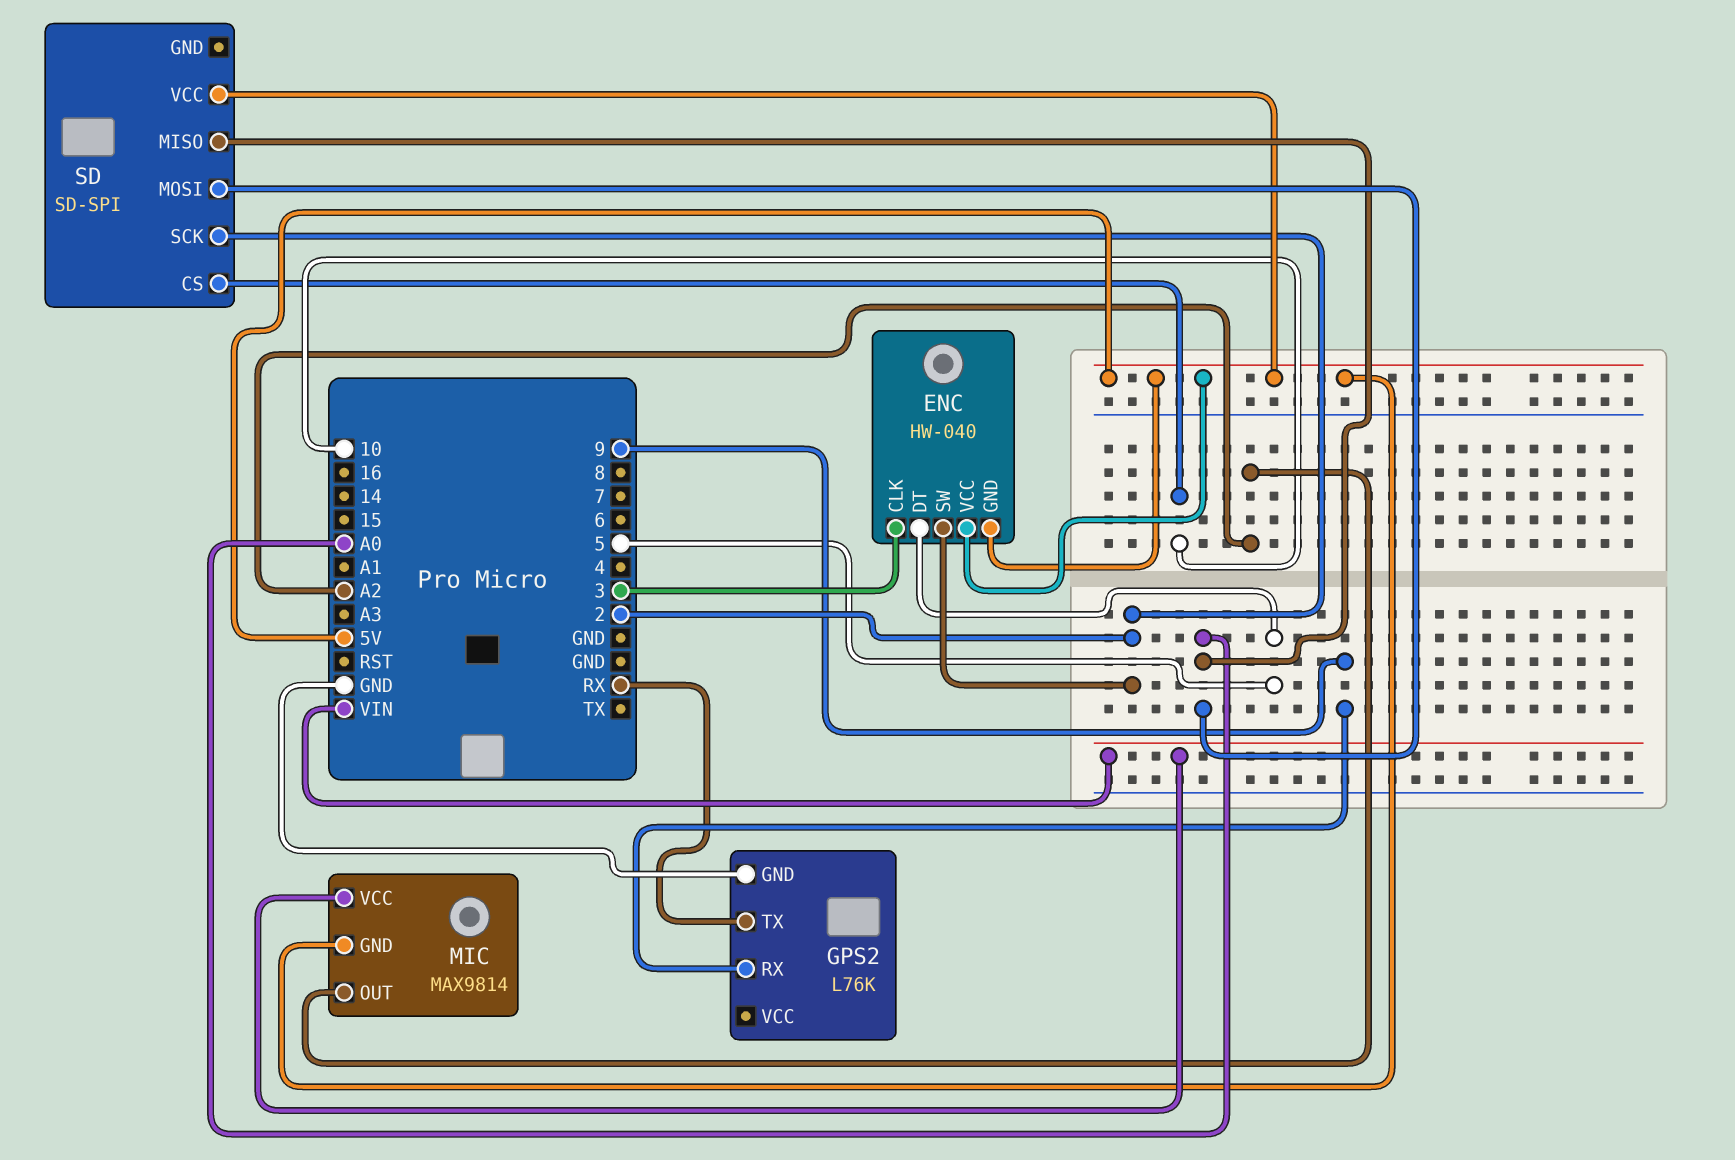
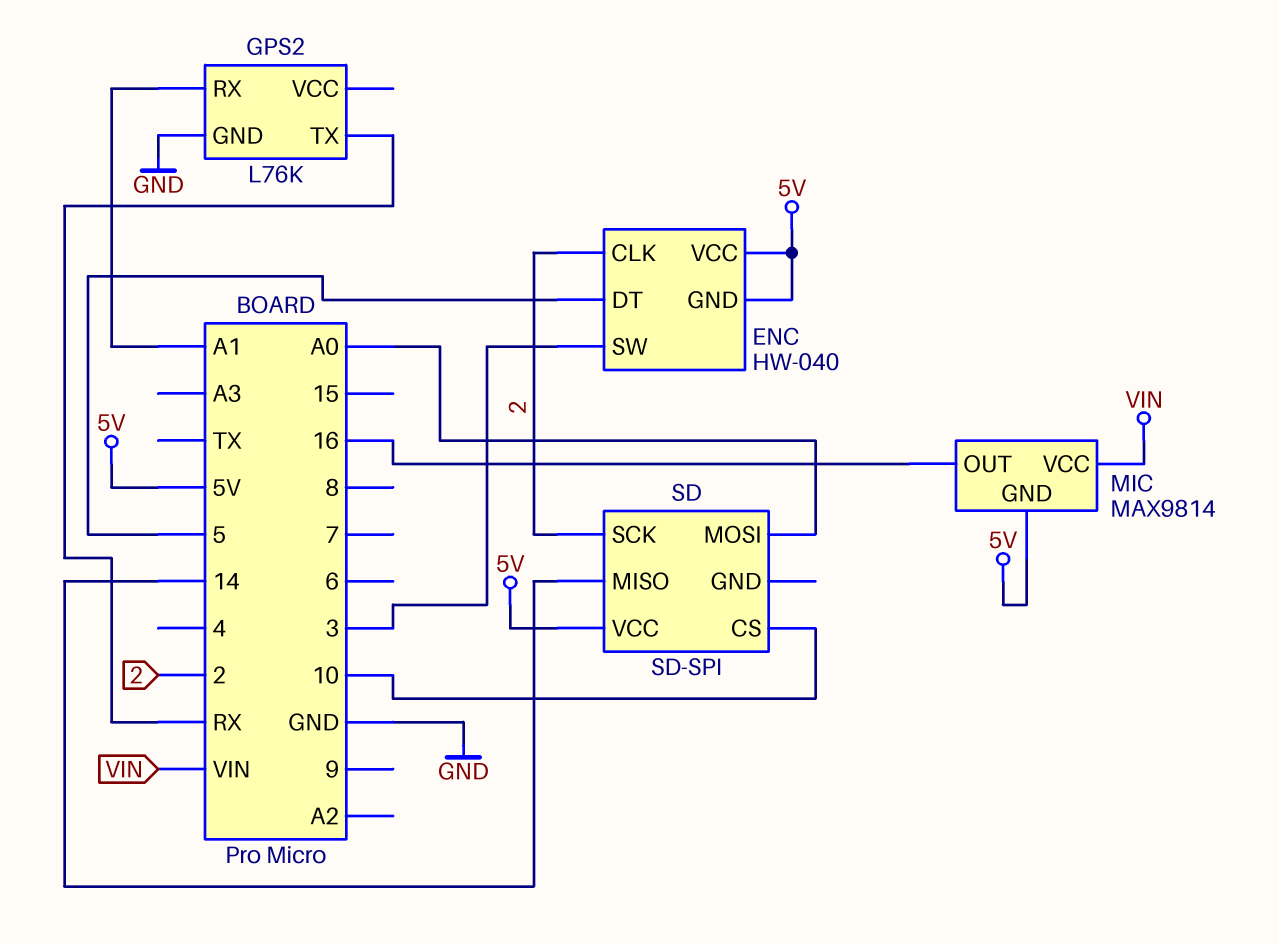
ENC pin CLK: 3 -> 2
ENC pin SW: 2 -> 3
GPS2 pin RX: 9 -> A1
MIC pin OUT: A2 -> 16
SD pin MISO: A0 -> 14

